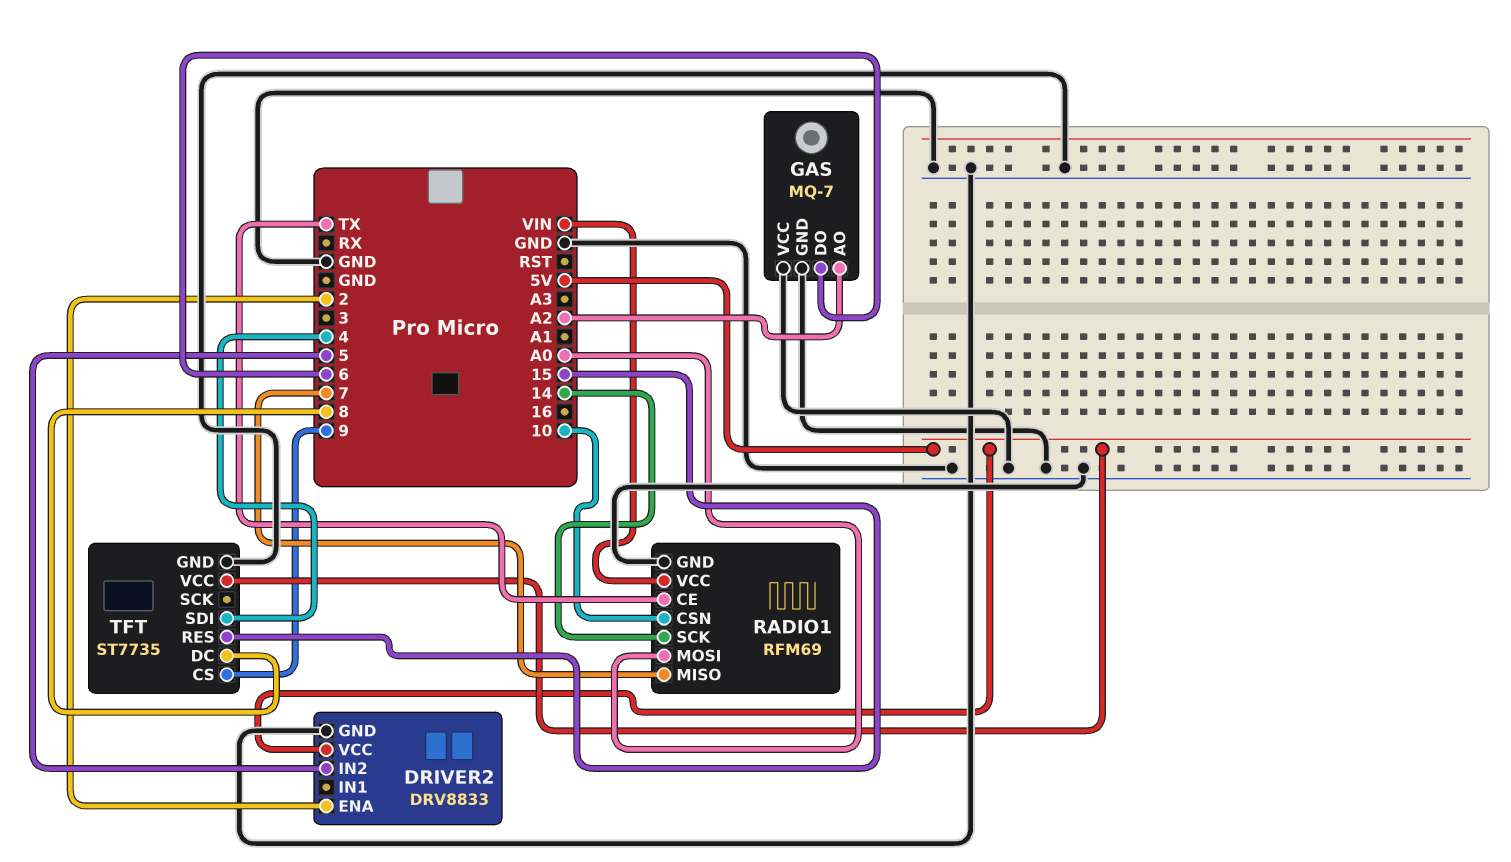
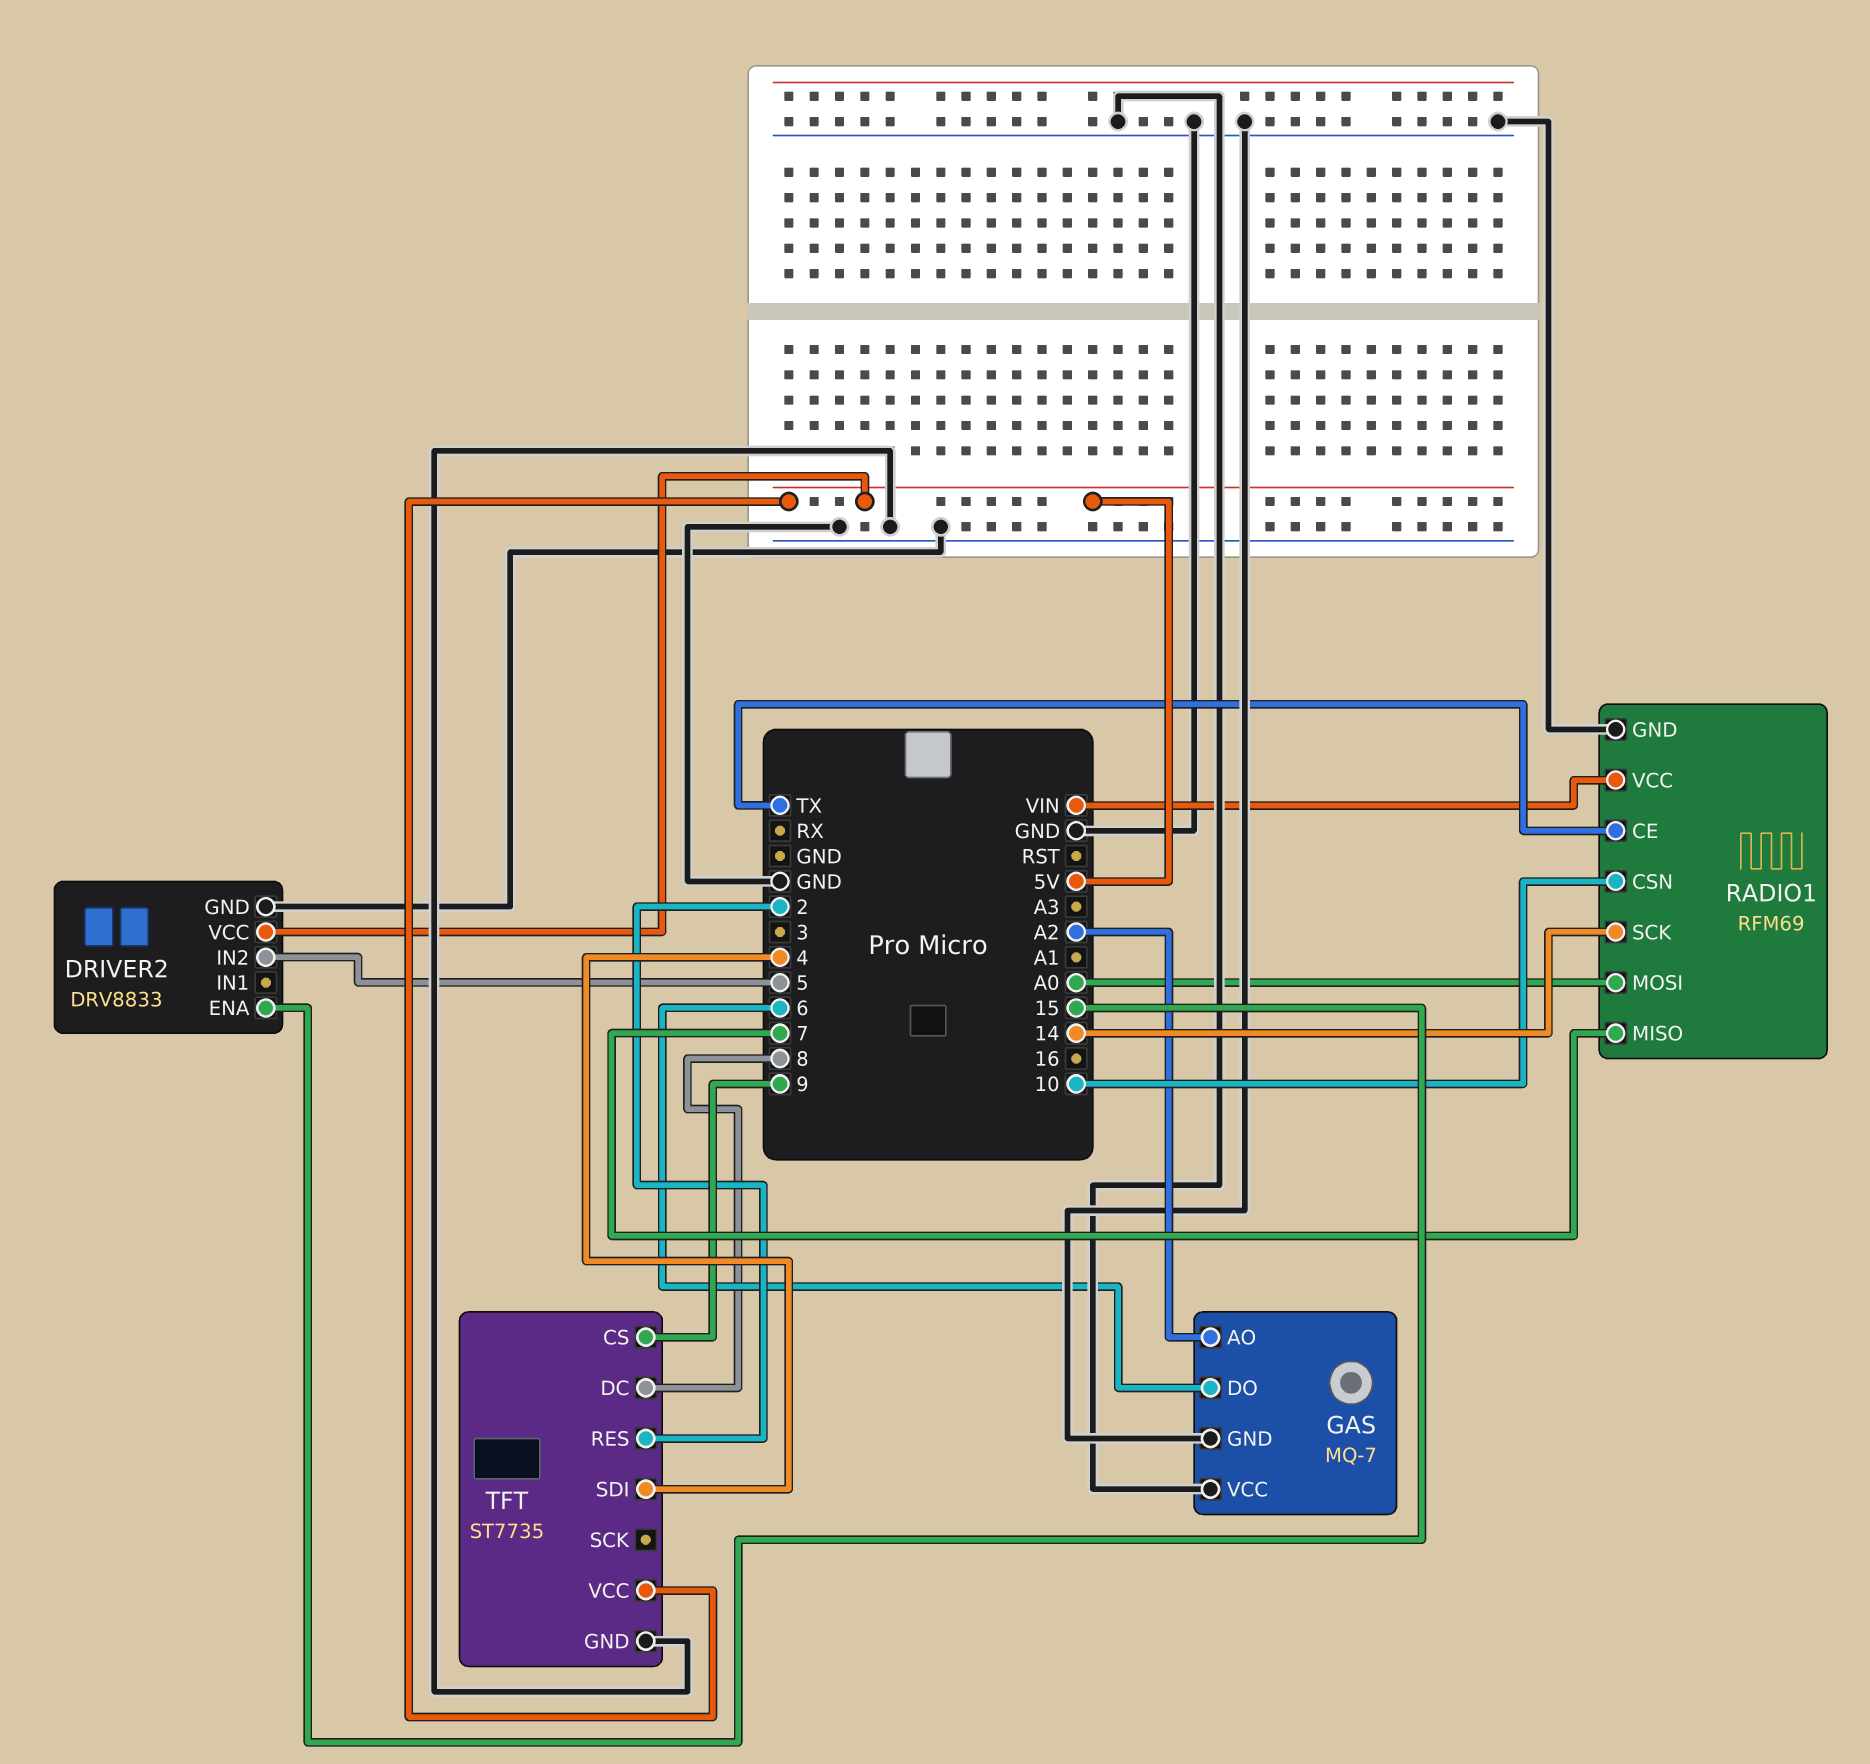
DRIVER2 pin ENA: 2 -> 15
TFT pin RES: 15 -> 2

